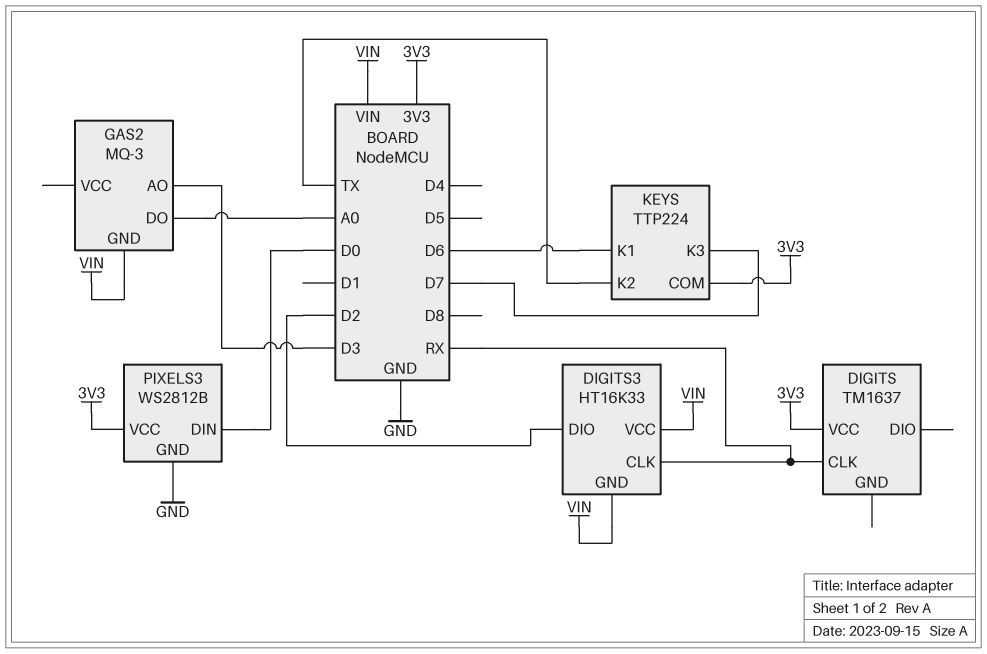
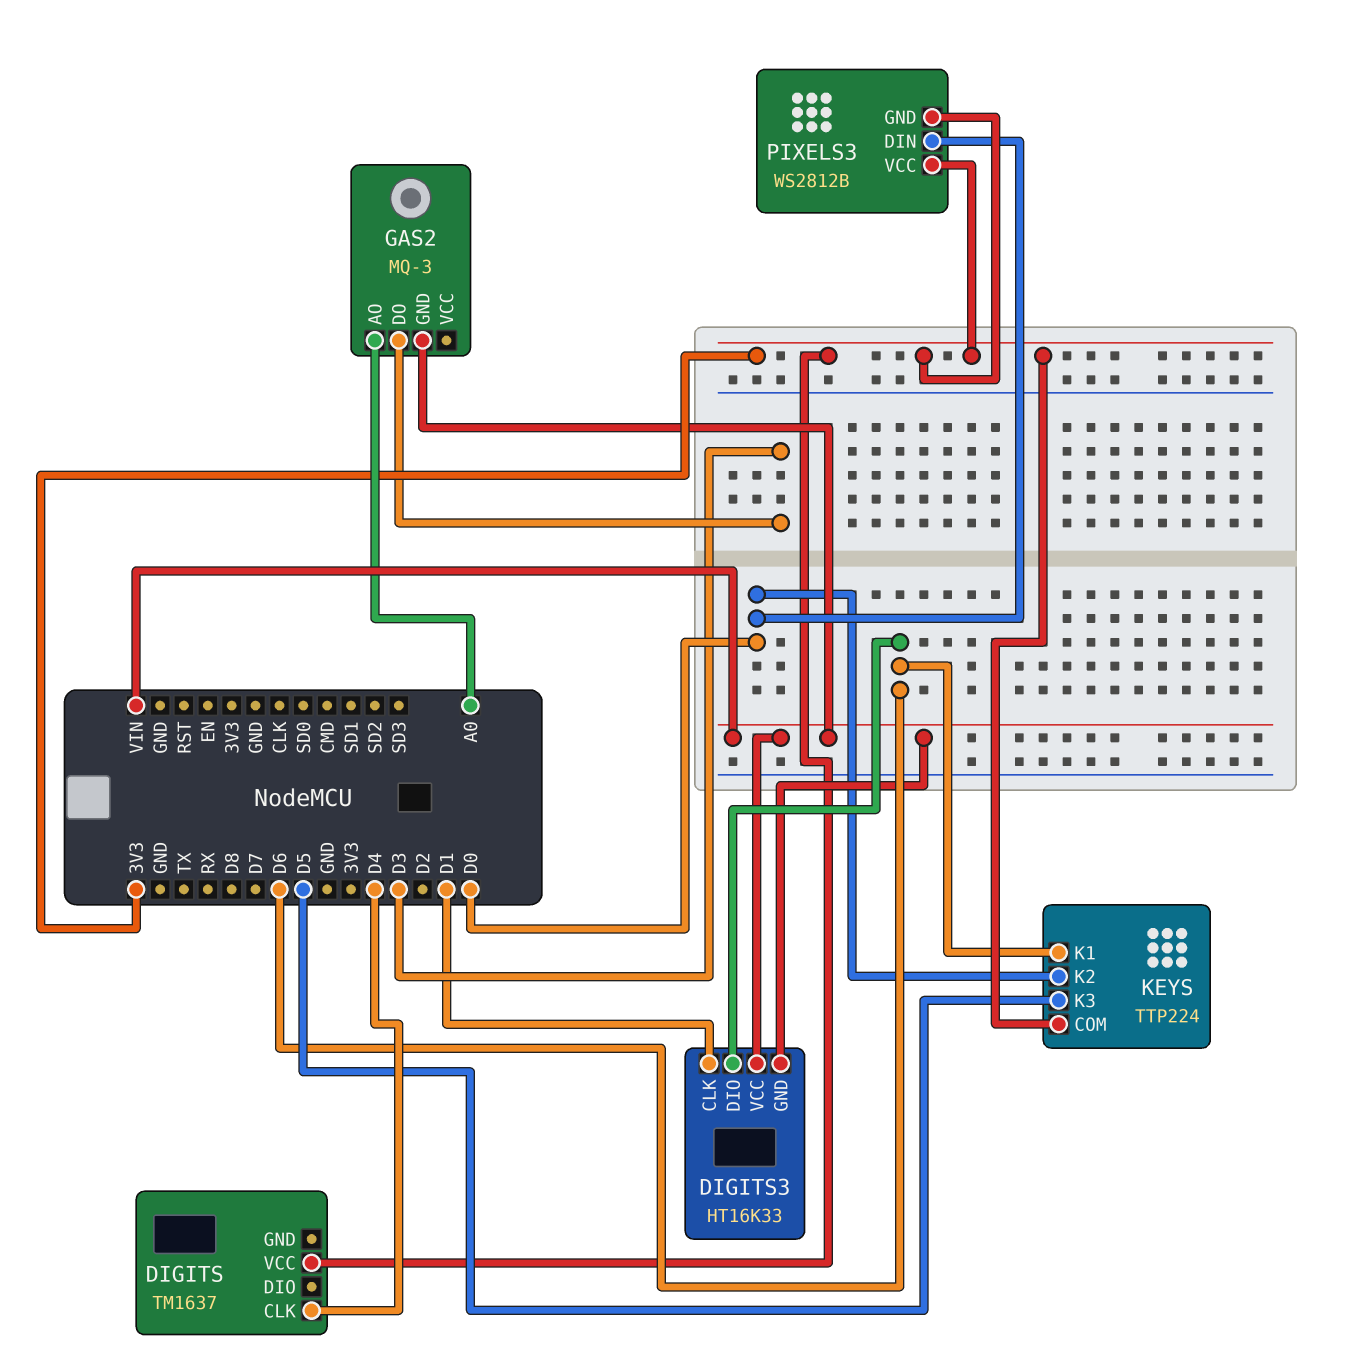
DIGITS pin CLK: RX -> D4
DIGITS3 pin CLK: RX -> D1
DIGITS3 pin DIO: D2 -> D6
GAS2 pin AO: D3 -> A0
GAS2 pin DO: A0 -> D3
KEYS pin K2: TX -> D0
KEYS pin K3: D7 -> D5
PIXELS3 pin GND: GND -> 3V3

